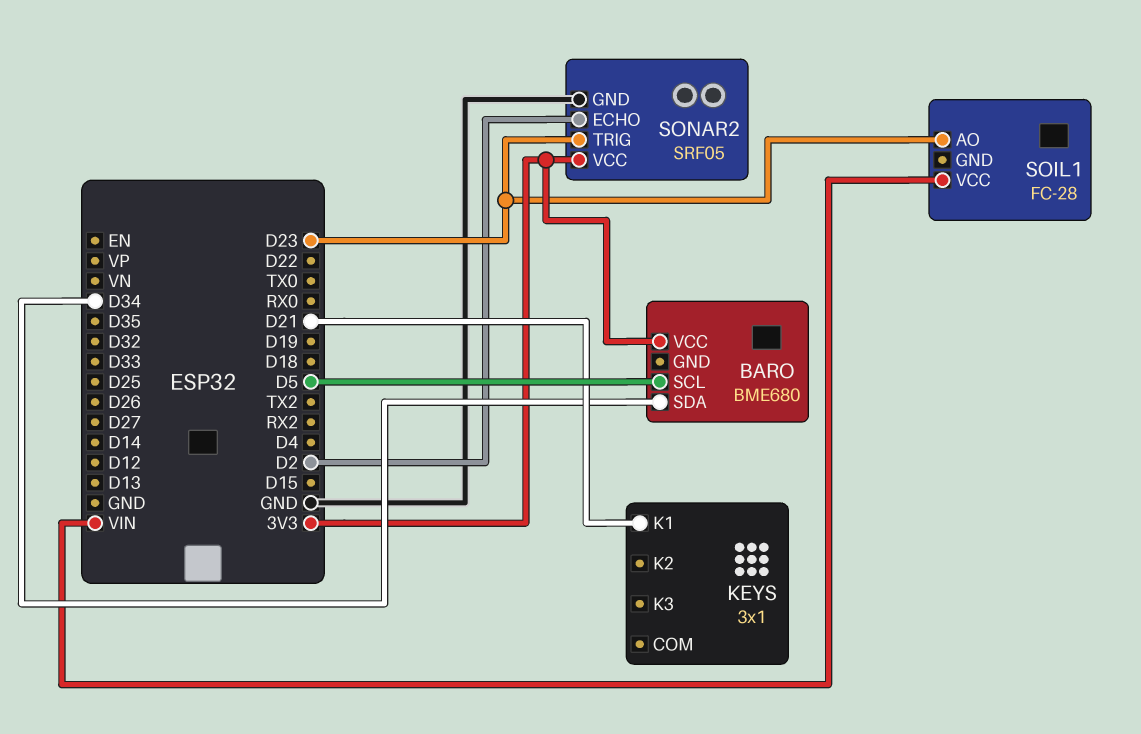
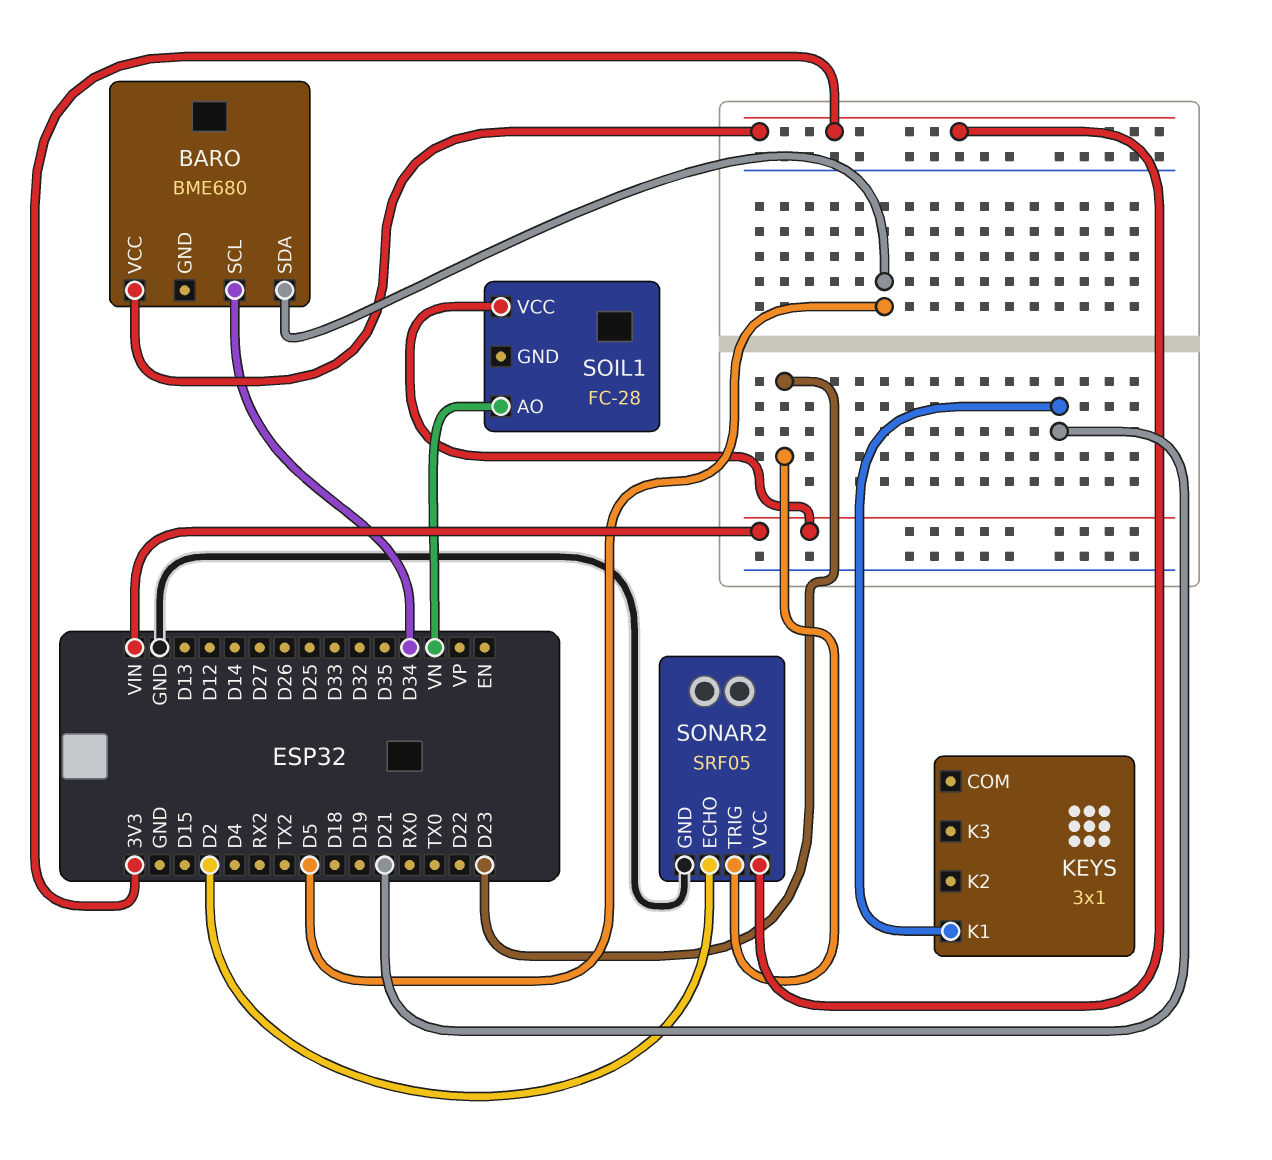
BARO pin SCL: D5 -> D34
BARO pin SDA: D34 -> D5
SOIL1 pin AO: D23 -> VN

